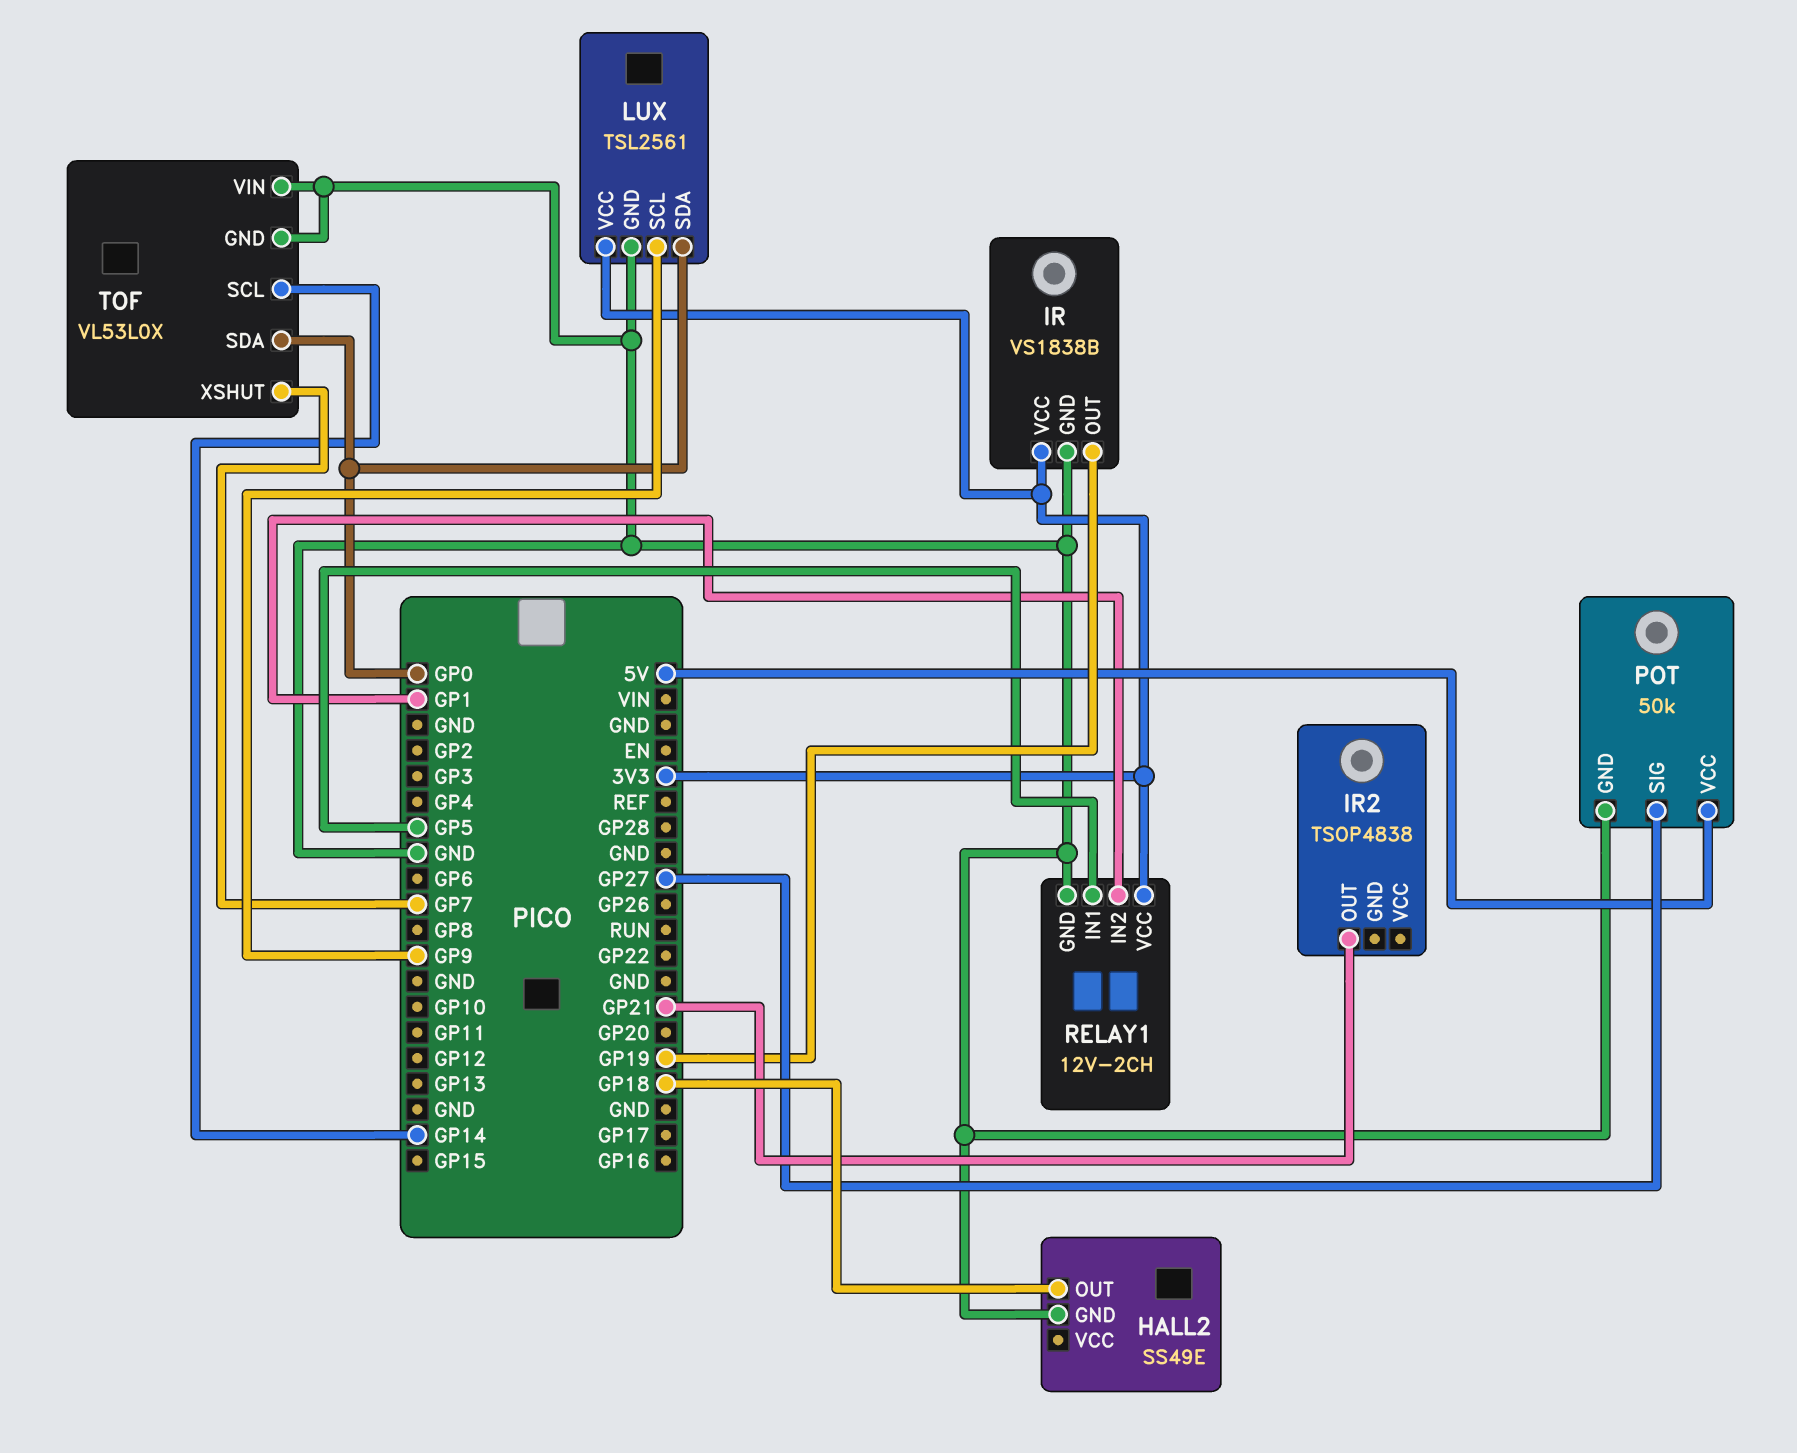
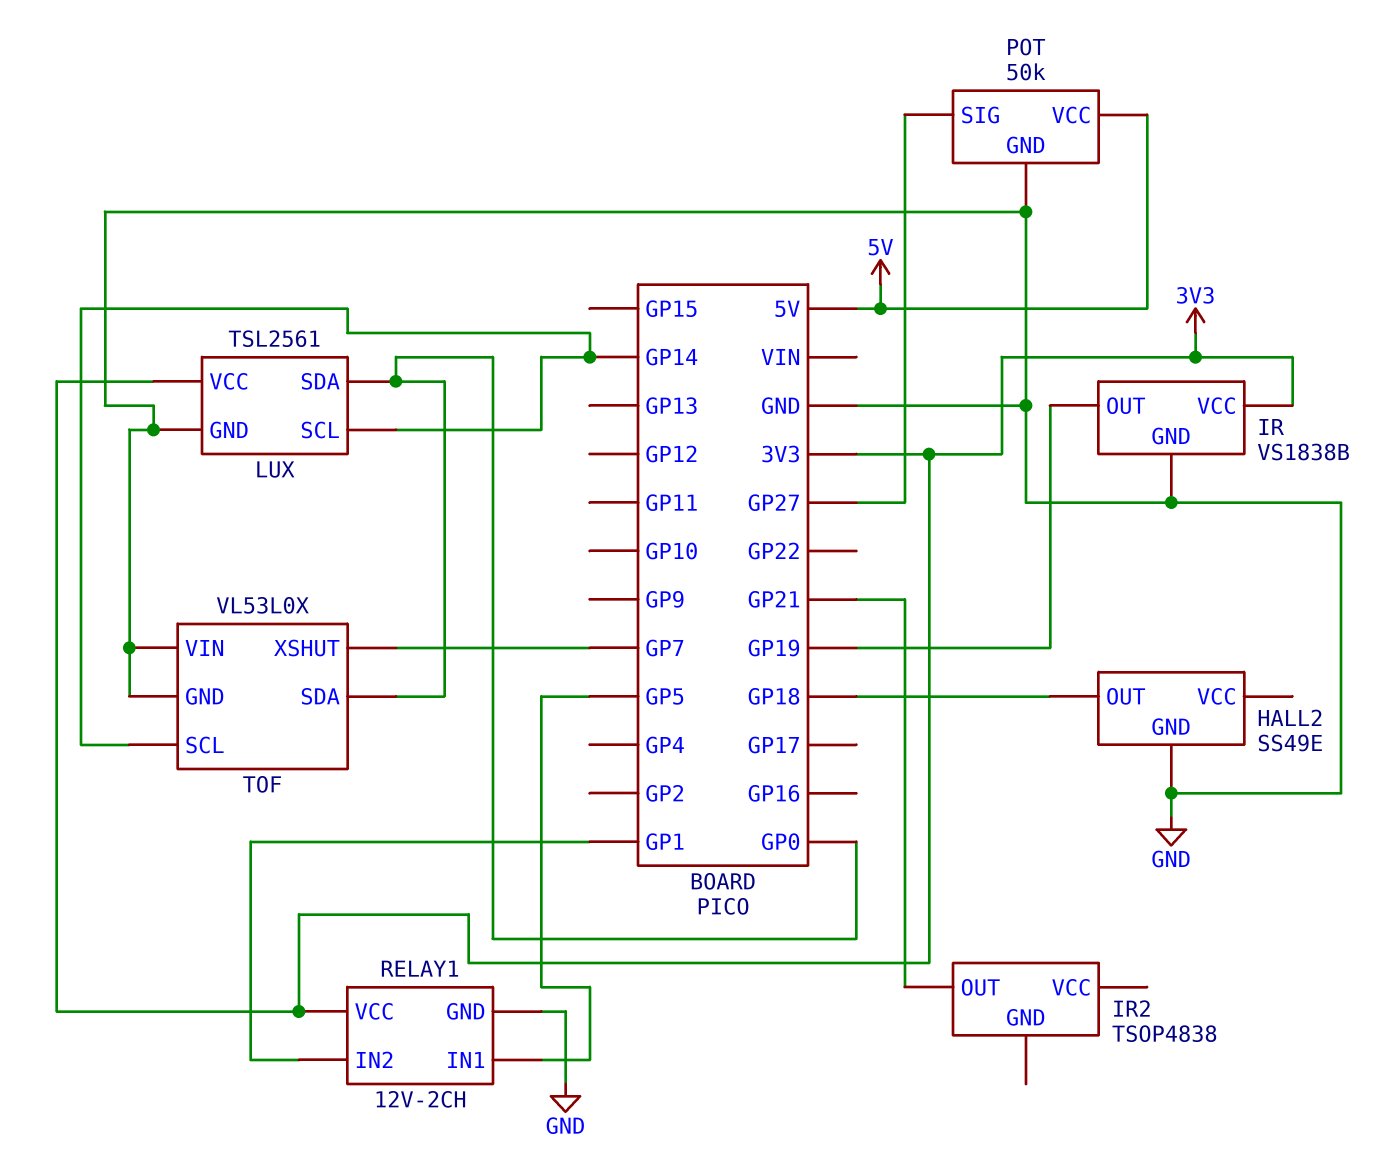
LUX pin SCL: GP9 -> GP14

